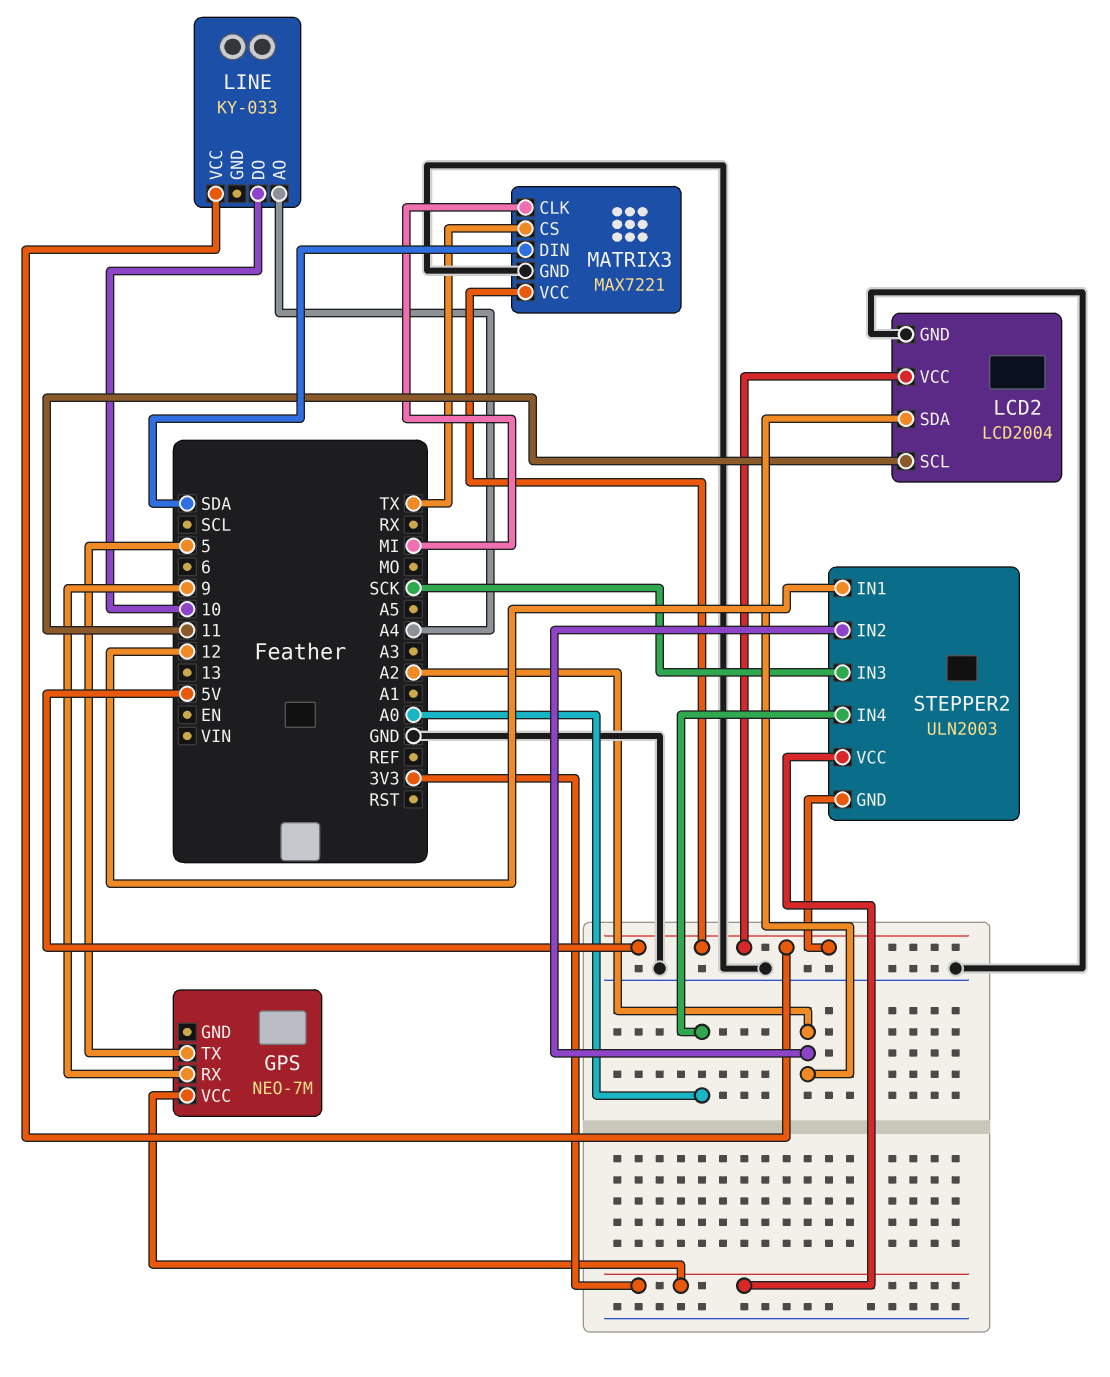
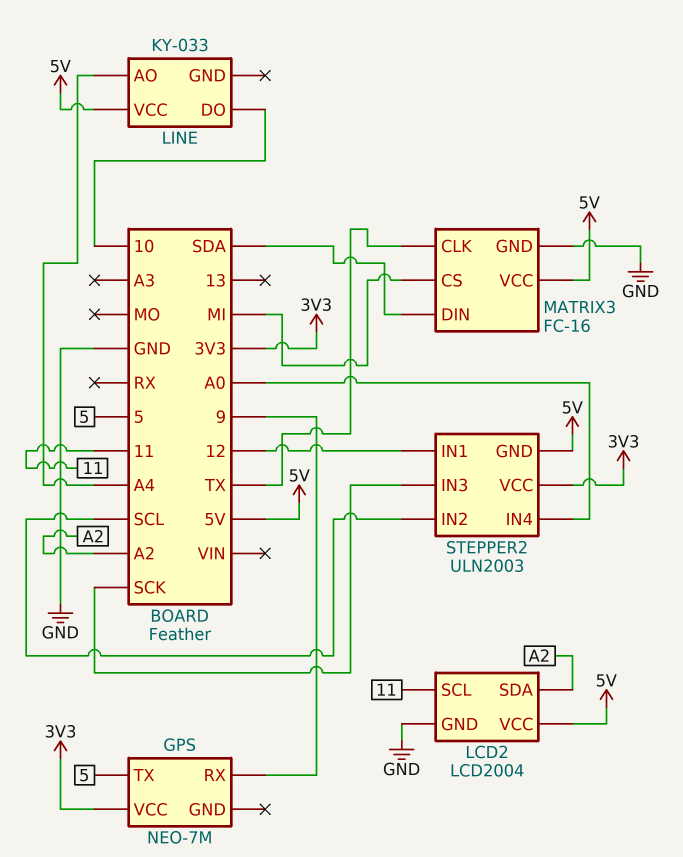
MATRIX3: MAX7221 -> FC-16
MATRIX3 pin CLK: MI -> TX
MATRIX3 pin CS: TX -> MI
STEPPER2 pin IN2: A2 -> SCL

